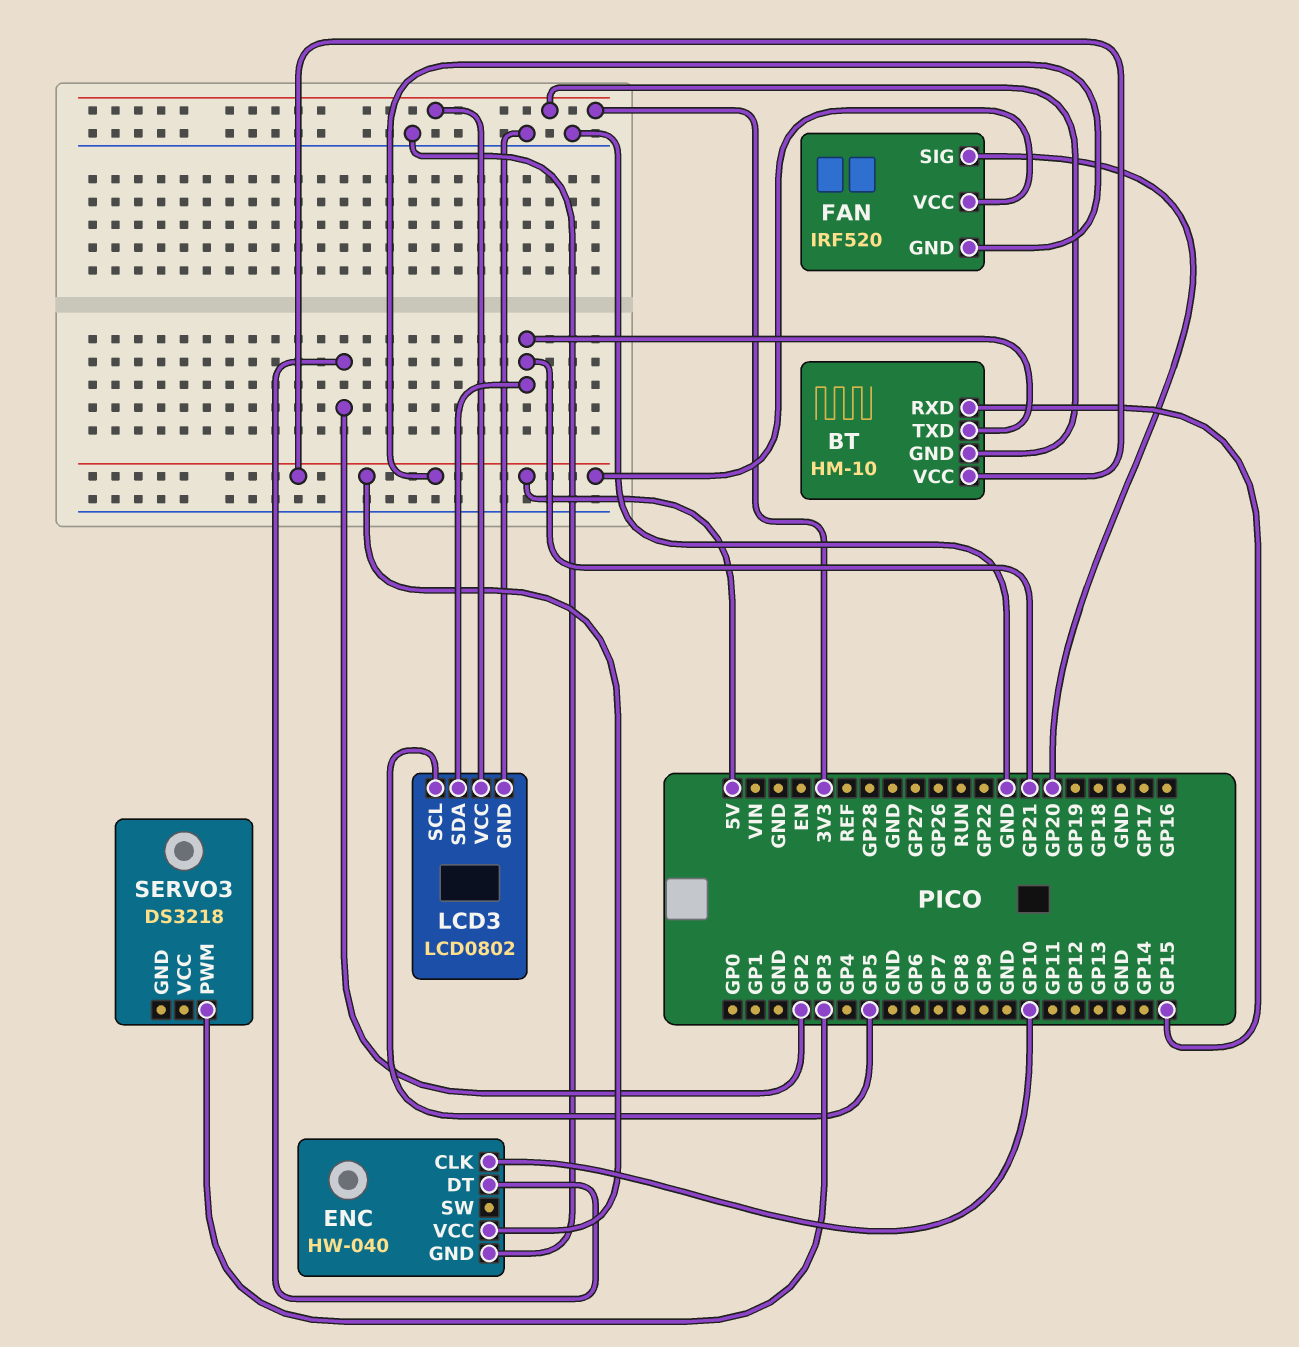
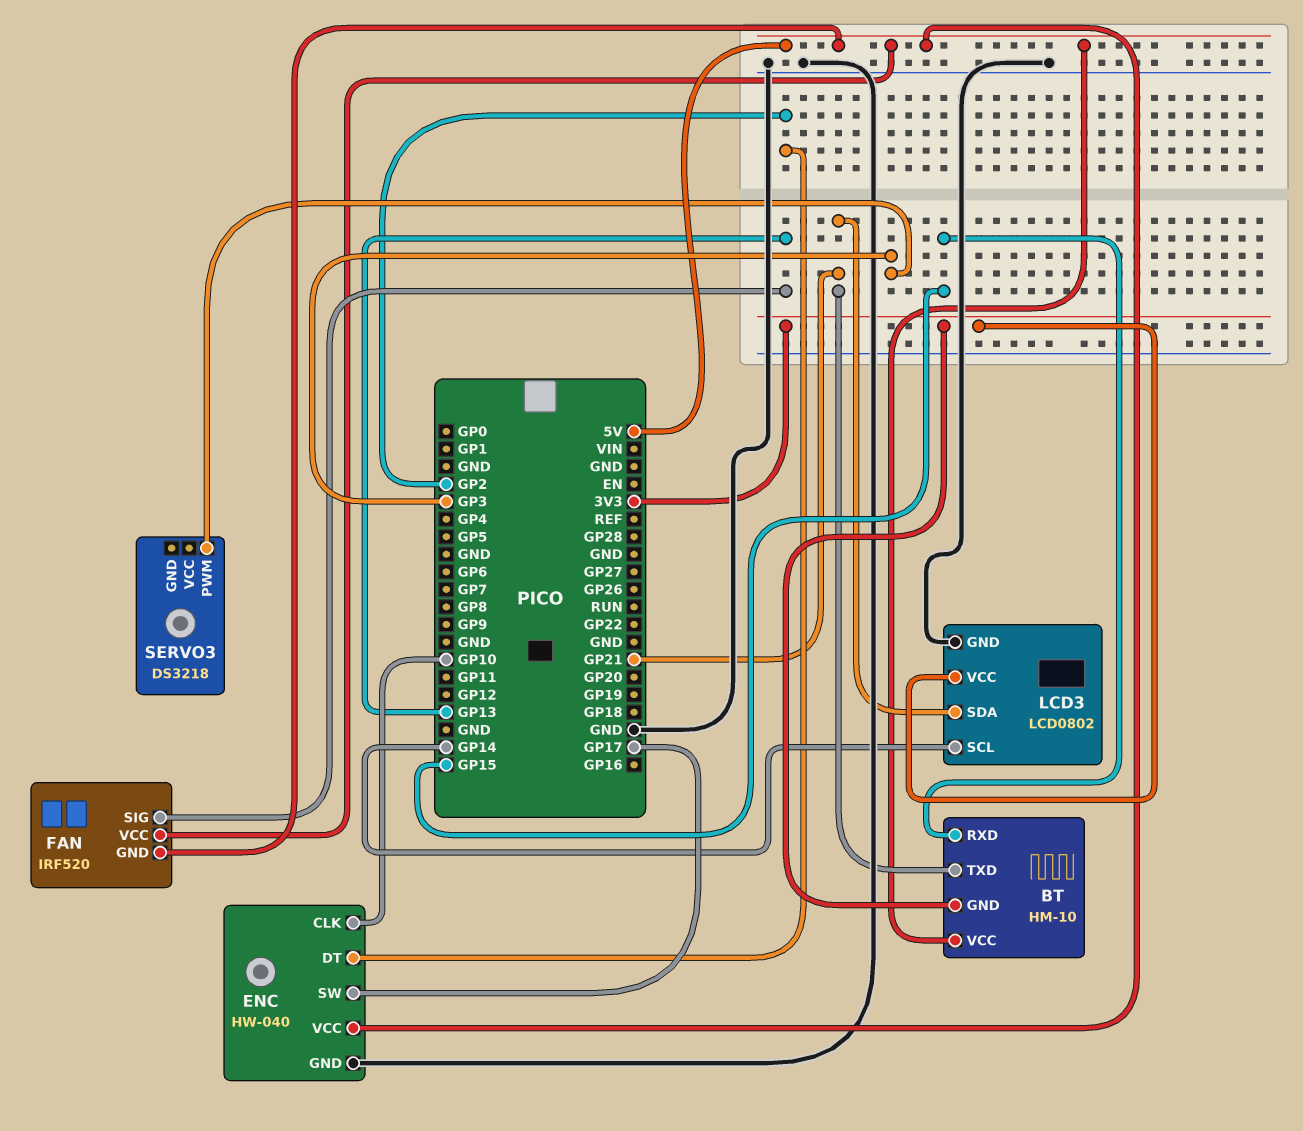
ENC pin SW: none -> GP17
FAN pin SIG: GP20 -> GP13
LCD3 pin SCL: GP5 -> GP14

